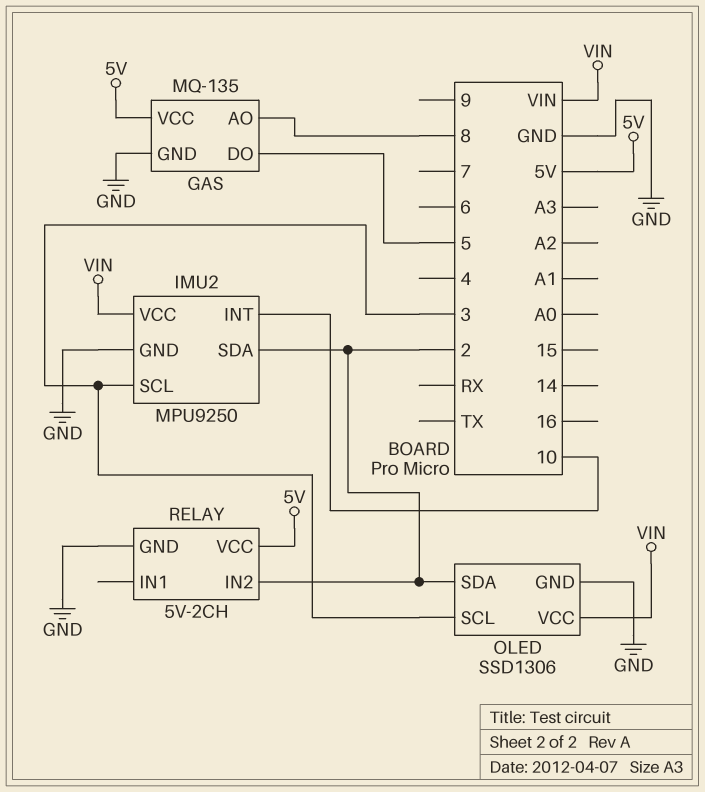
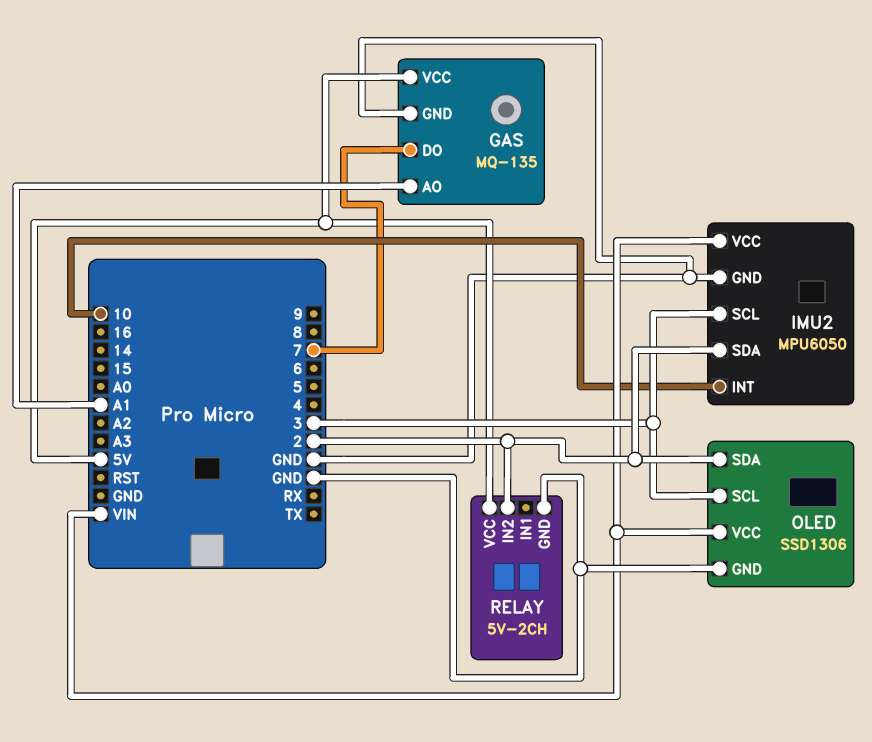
GAS pin AO: 8 -> A1
GAS pin DO: 5 -> 7
IMU2: MPU9250 -> MPU6050

